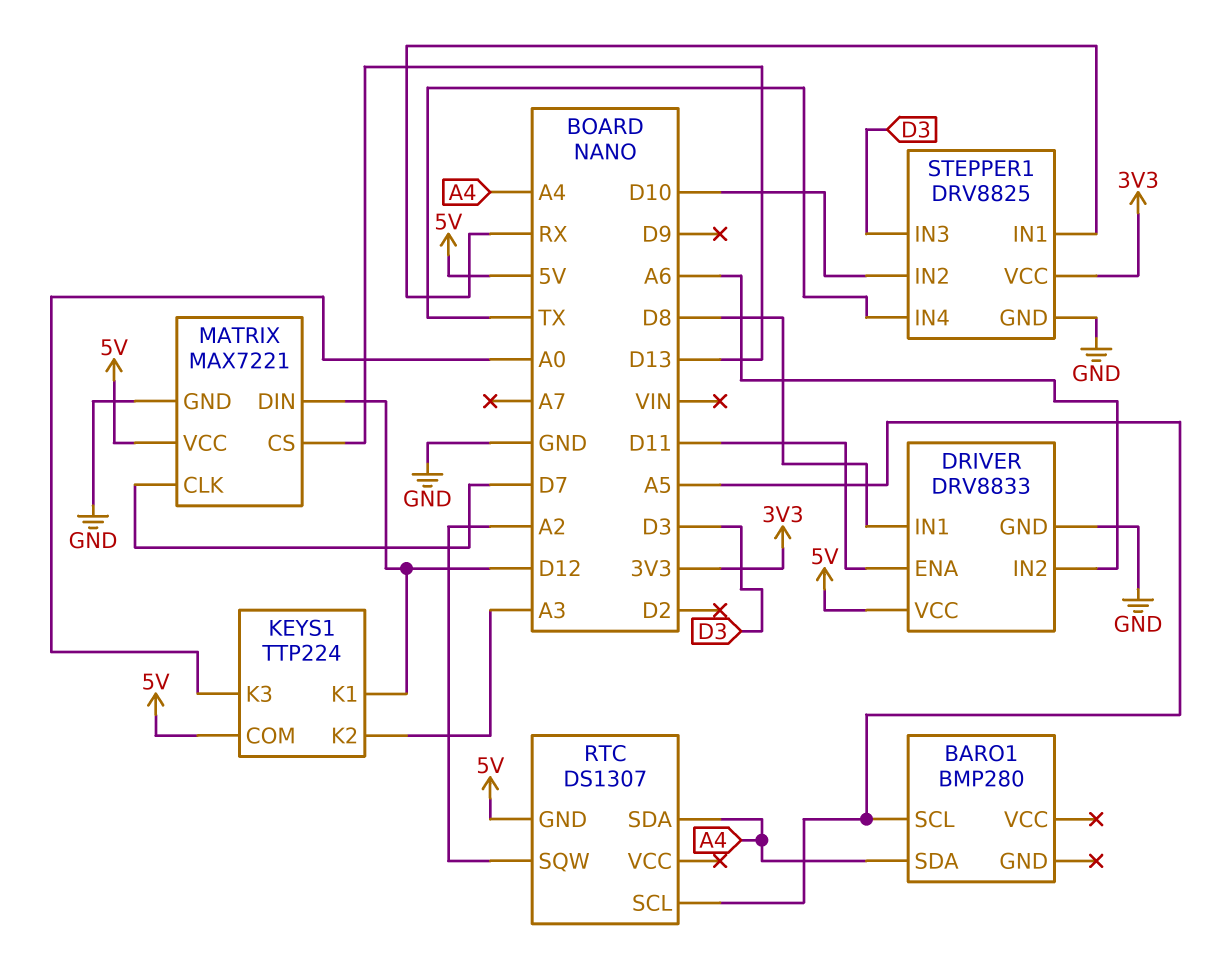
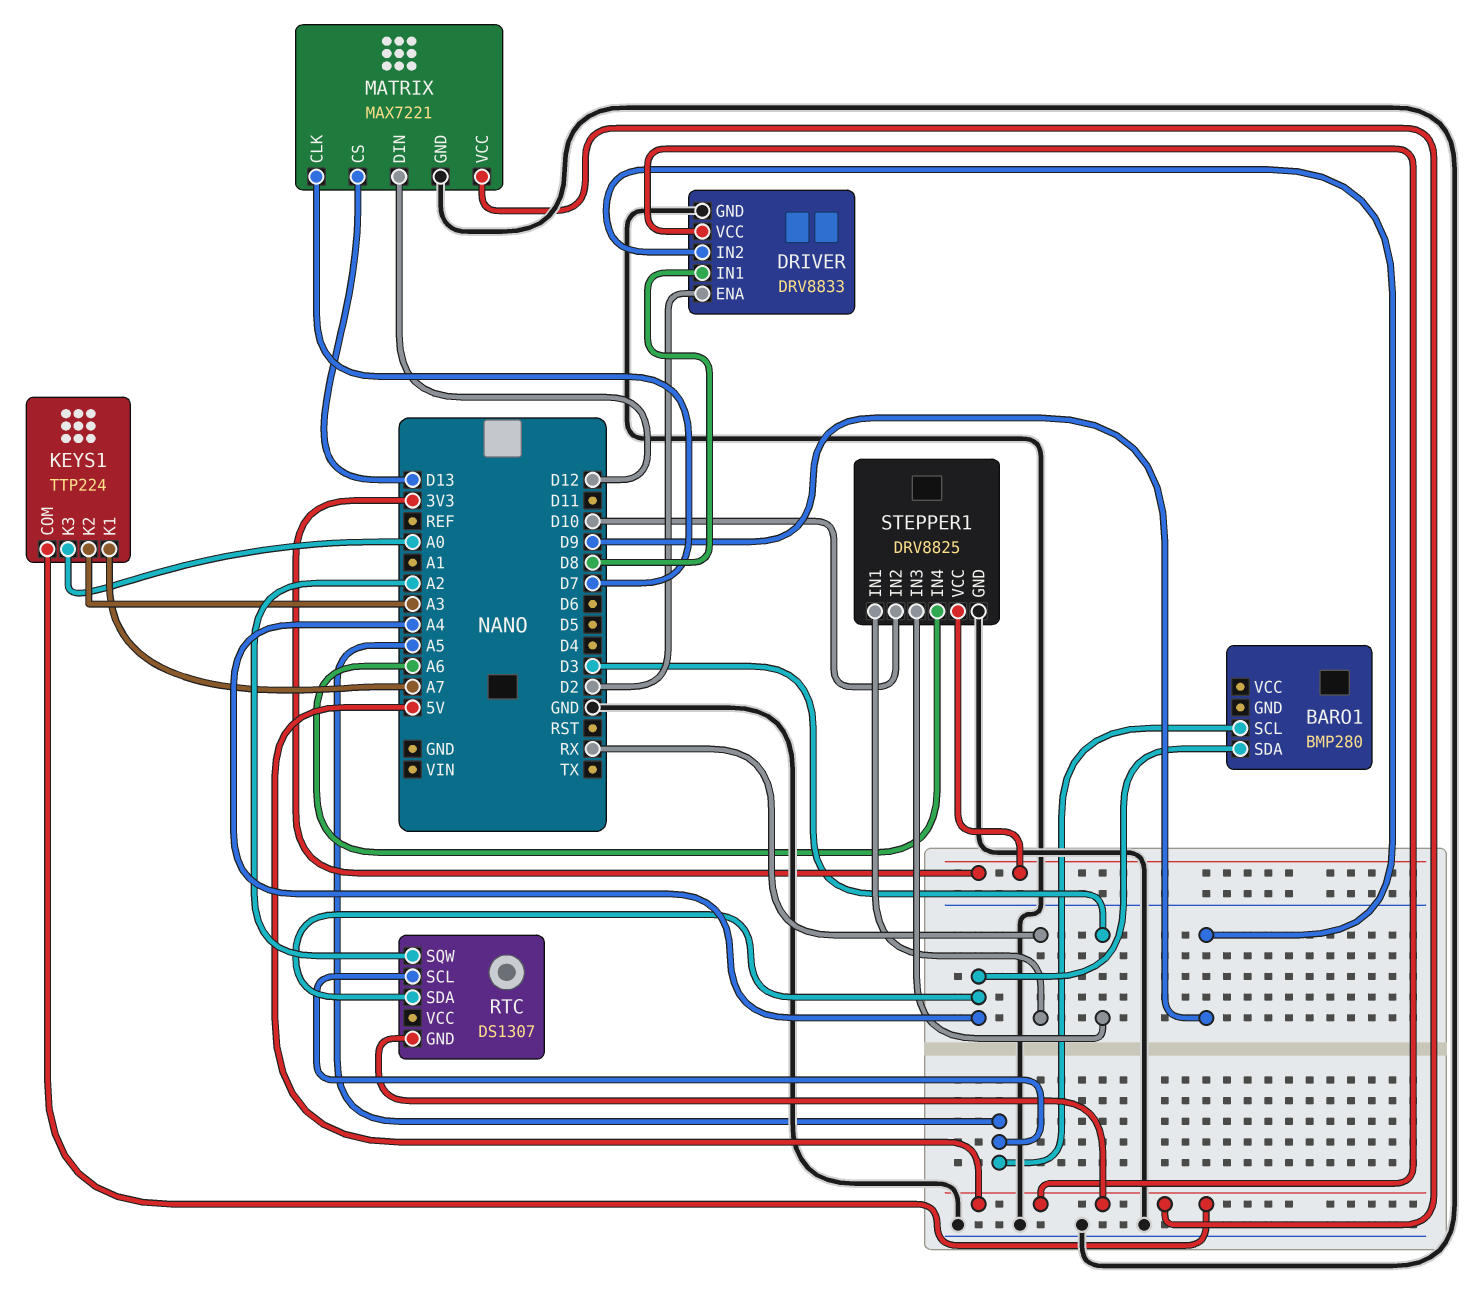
DRIVER pin ENA: D11 -> D2
DRIVER pin IN2: A6 -> D9
KEYS1 pin K1: D12 -> A7
STEPPER1 pin IN4: TX -> A6

